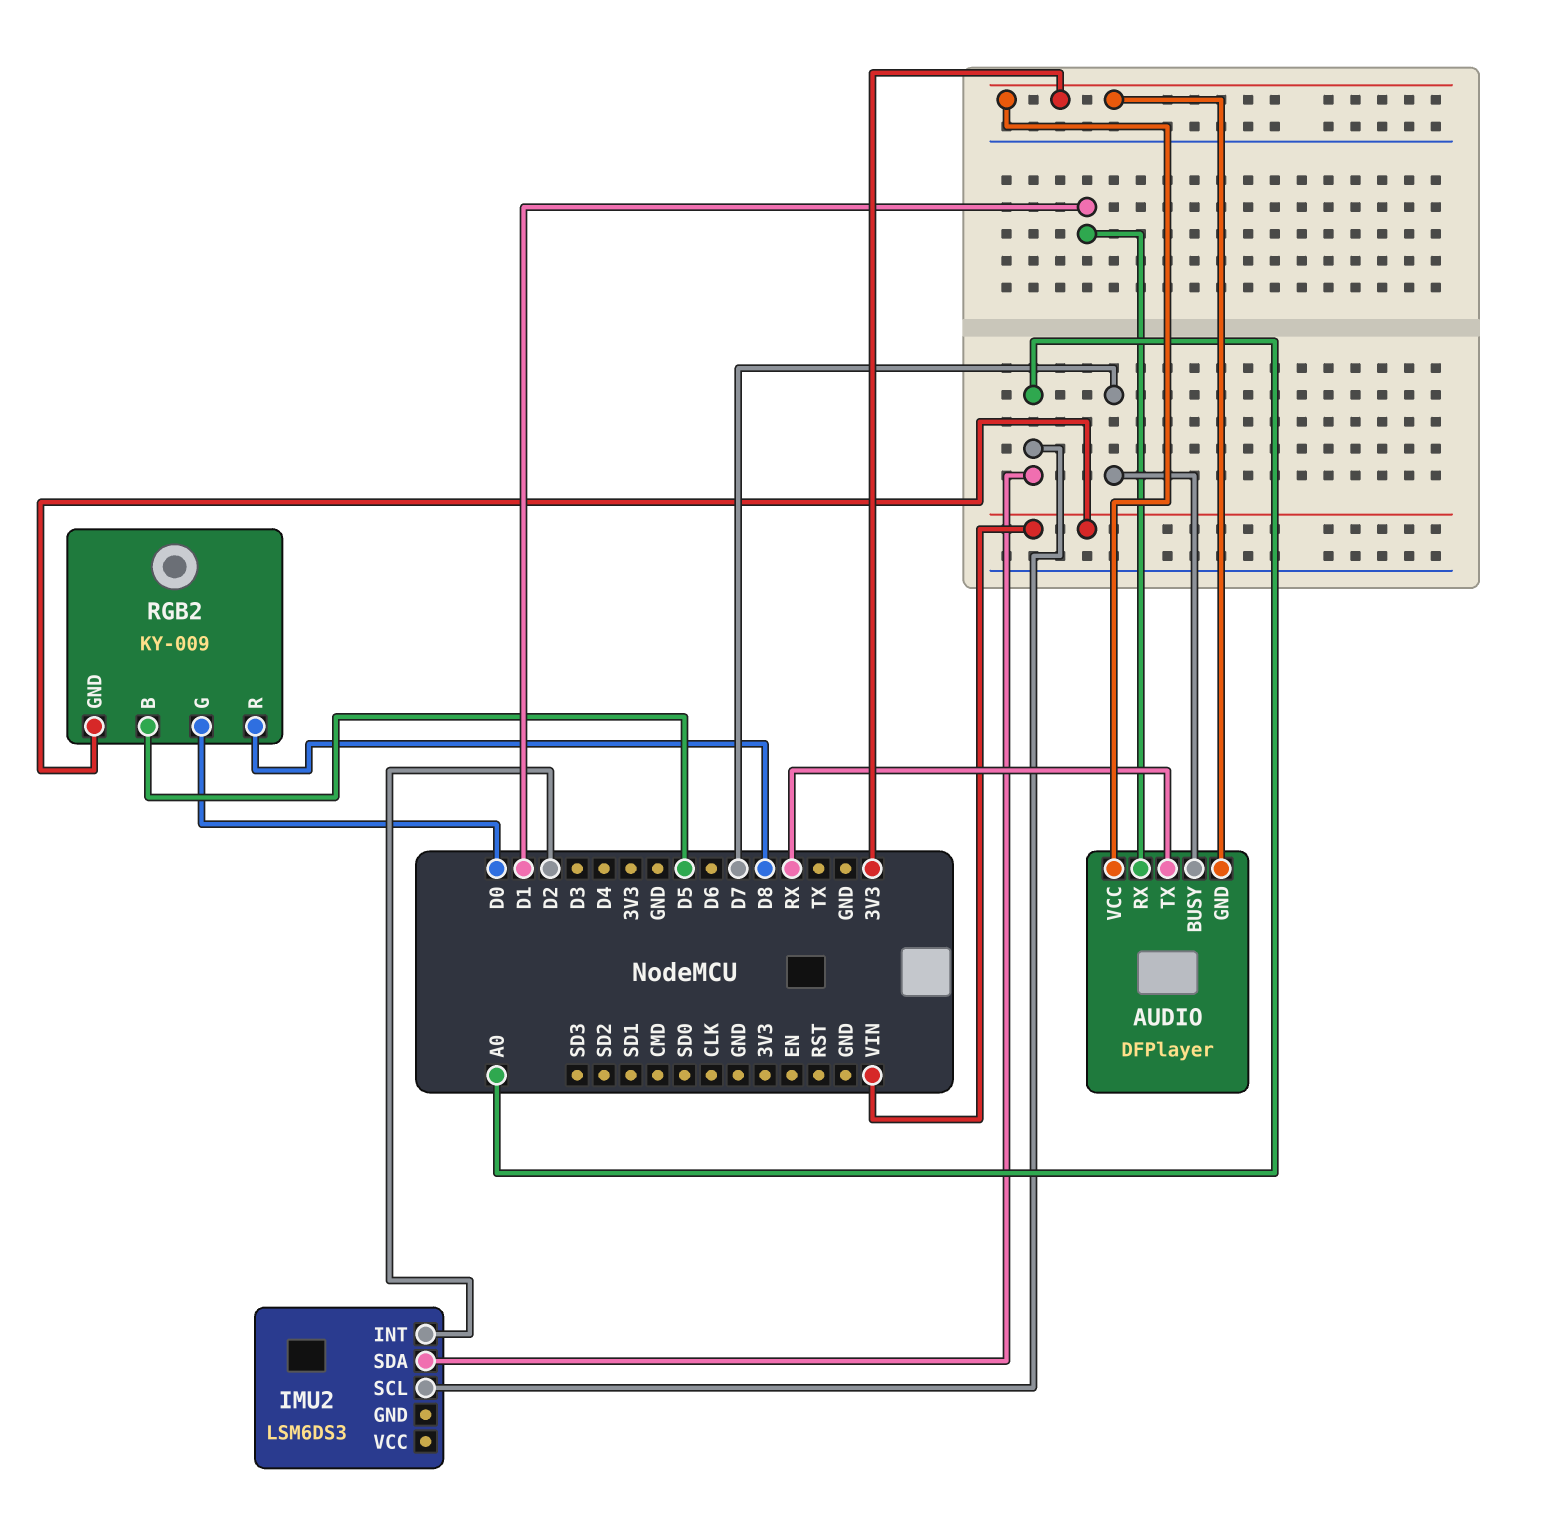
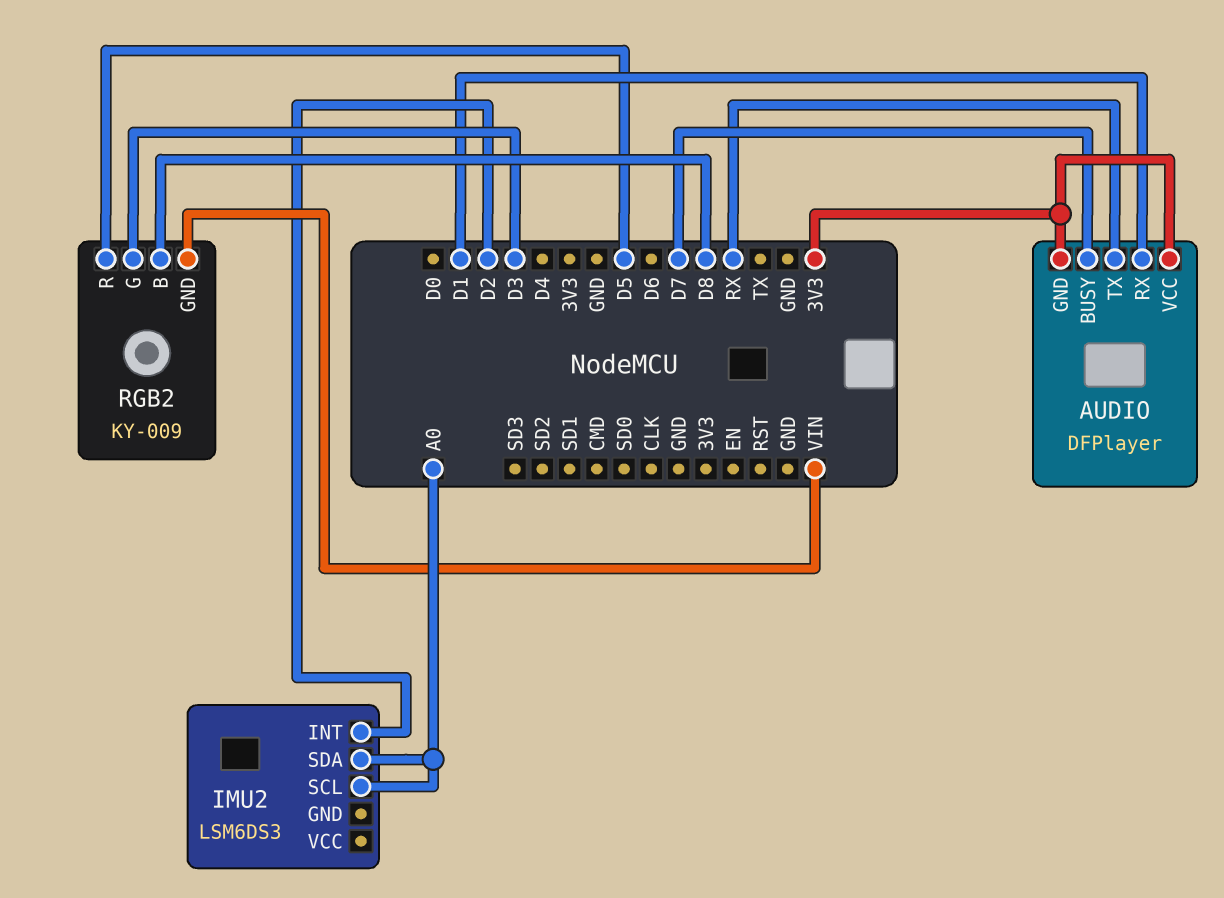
RGB2 pin B: D5 -> D8
RGB2 pin G: D0 -> D3
RGB2 pin R: D8 -> D5

